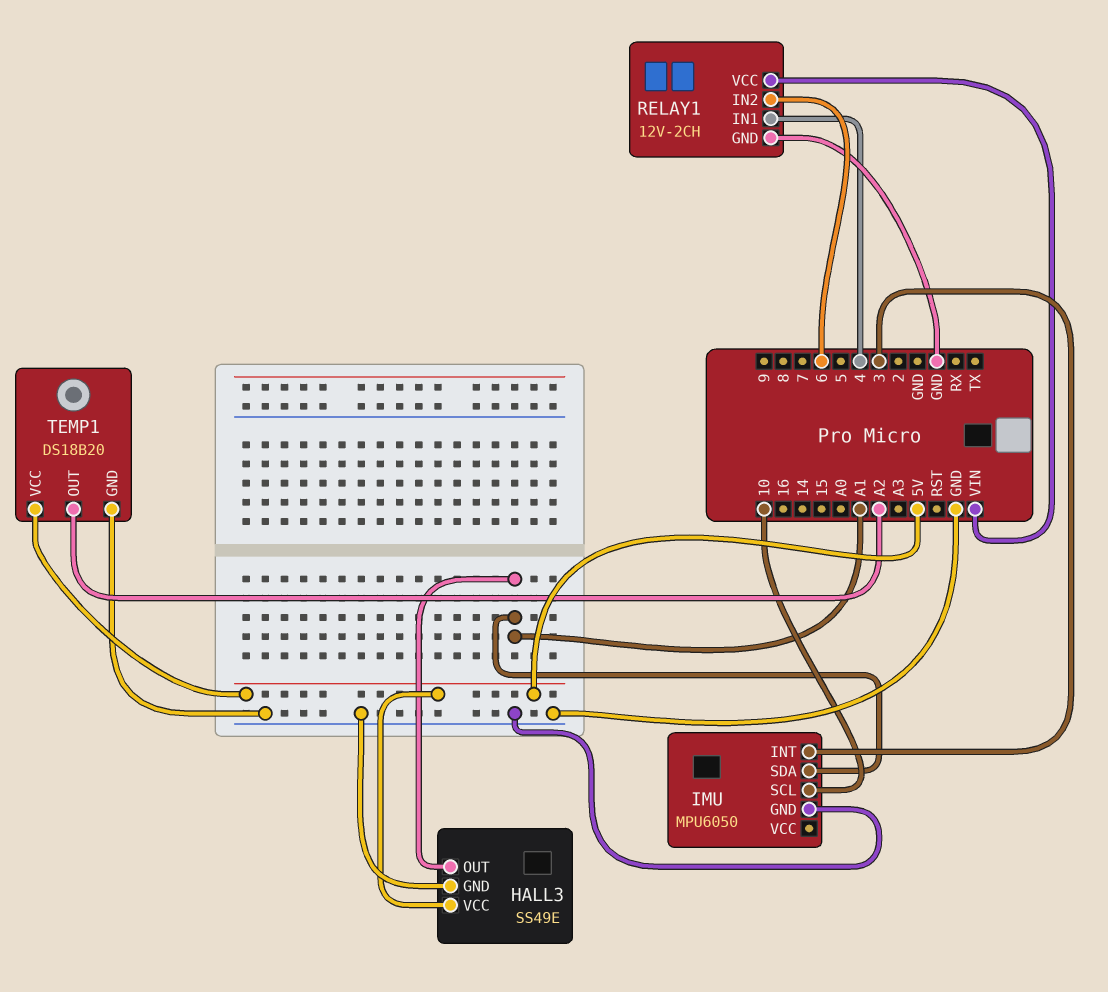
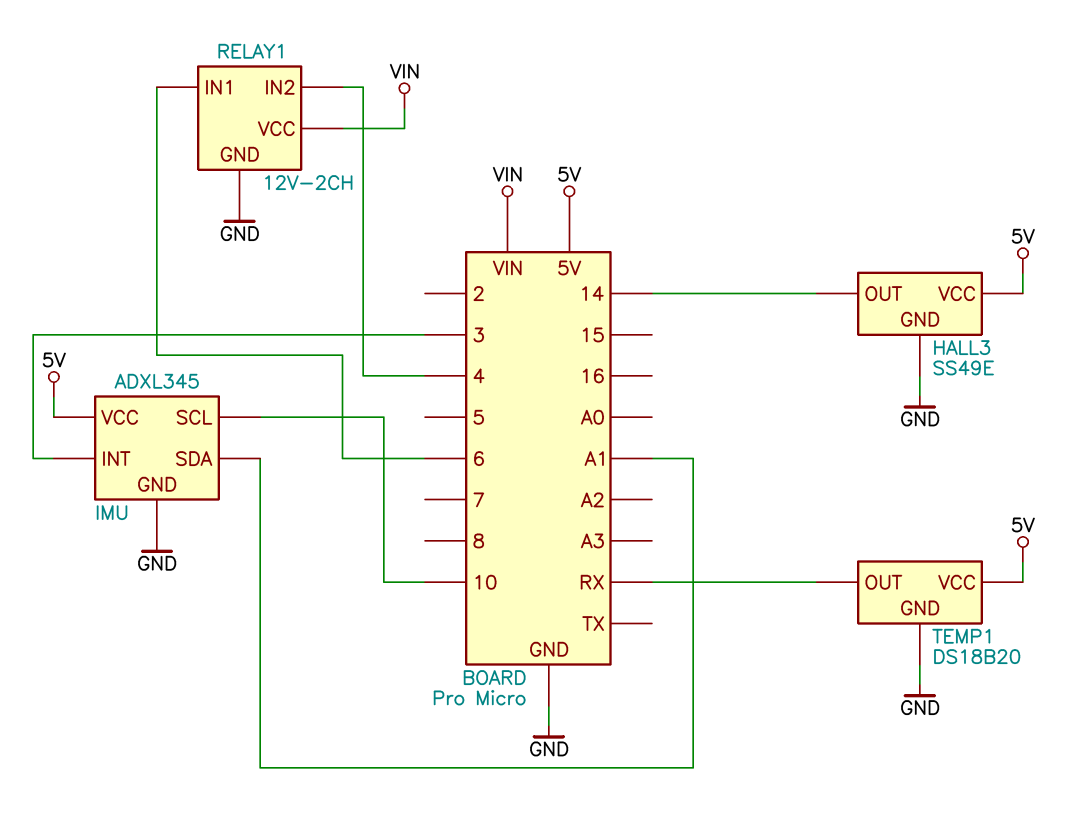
HALL3 pin OUT: A1 -> 14
IMU: MPU6050 -> ADXL345
IMU pin VCC: none -> 5V
RELAY1 pin IN1: 4 -> 6
RELAY1 pin IN2: 6 -> 4
TEMP1 pin OUT: A2 -> RX

